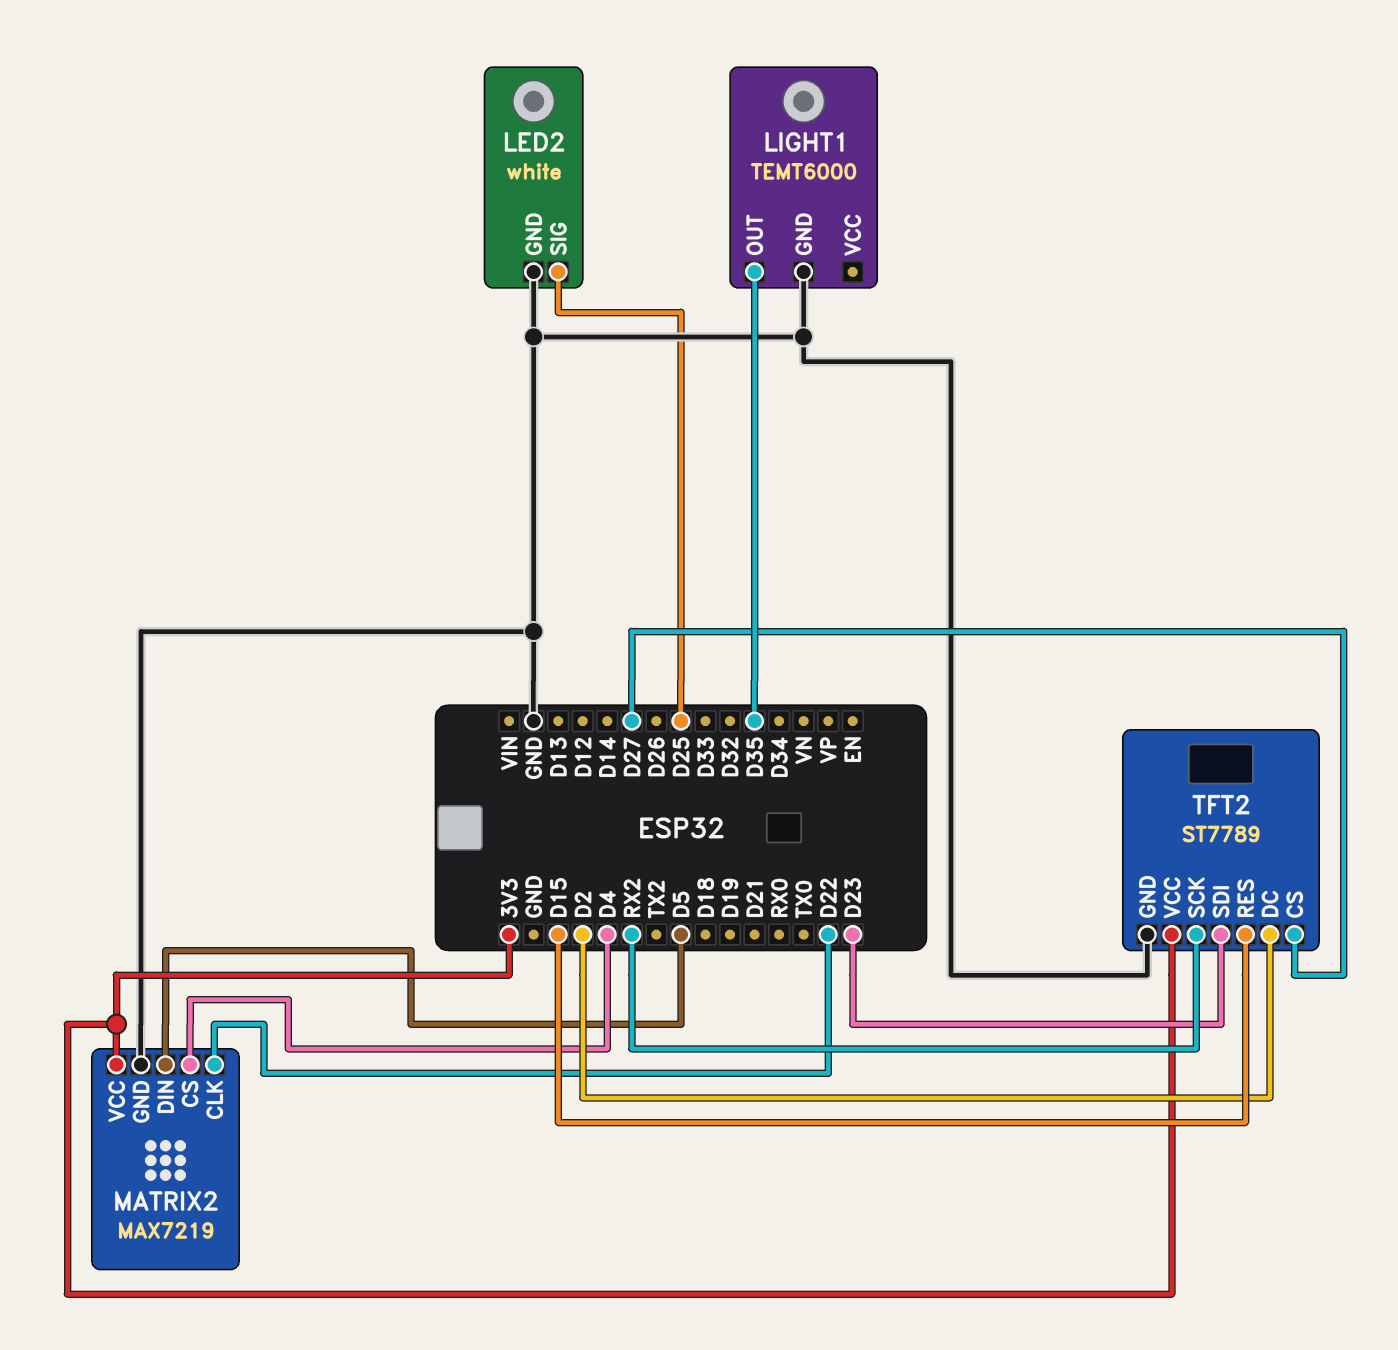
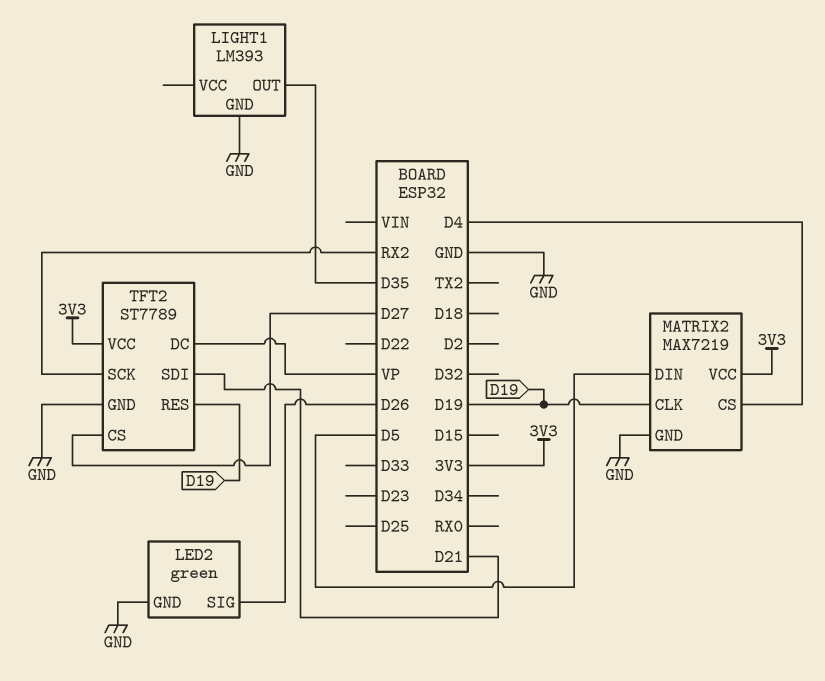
LED2: white -> green
LED2 pin SIG: D25 -> D26
LIGHT1: TEMT6000 -> LM393
MATRIX2 pin CLK: D22 -> D19
TFT2 pin DC: D2 -> VP
TFT2 pin RES: D15 -> D19
TFT2 pin SDI: D23 -> D21

